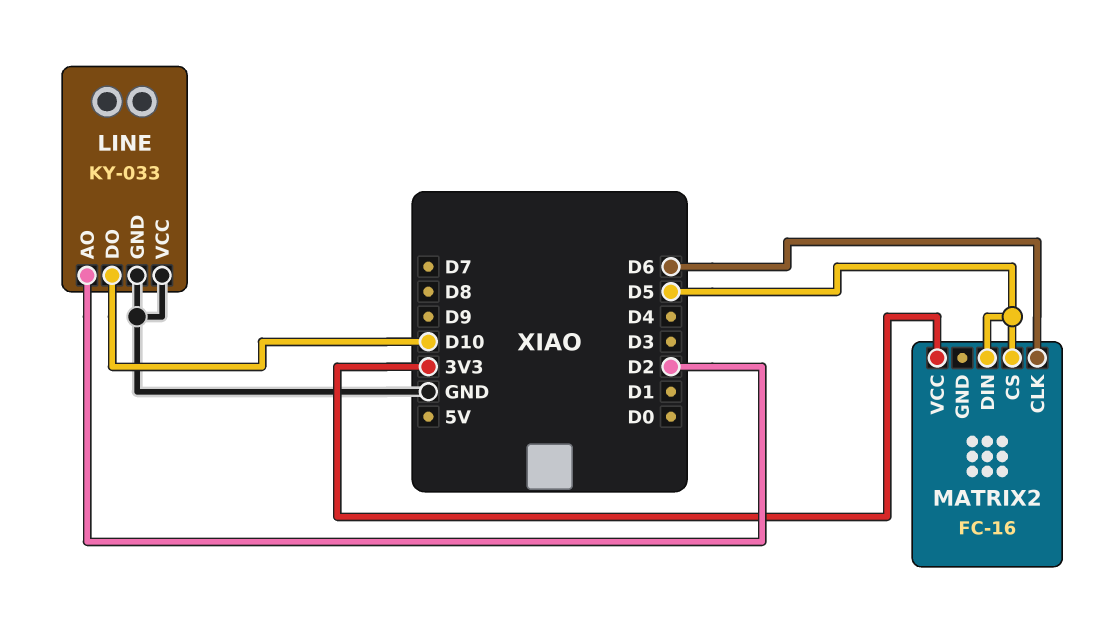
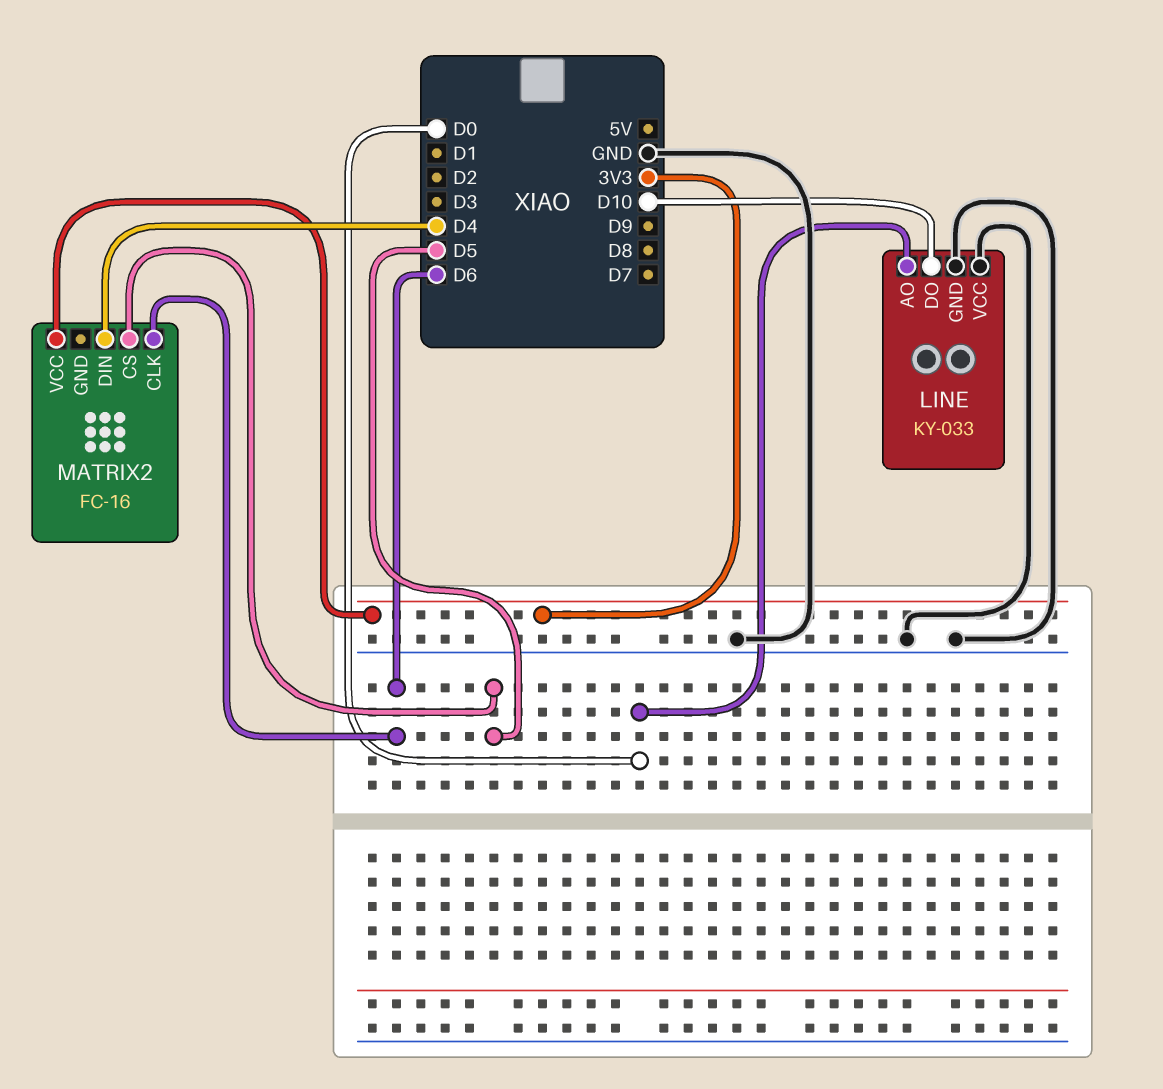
LINE pin AO: D2 -> D0
MATRIX2 pin DIN: D5 -> D4

